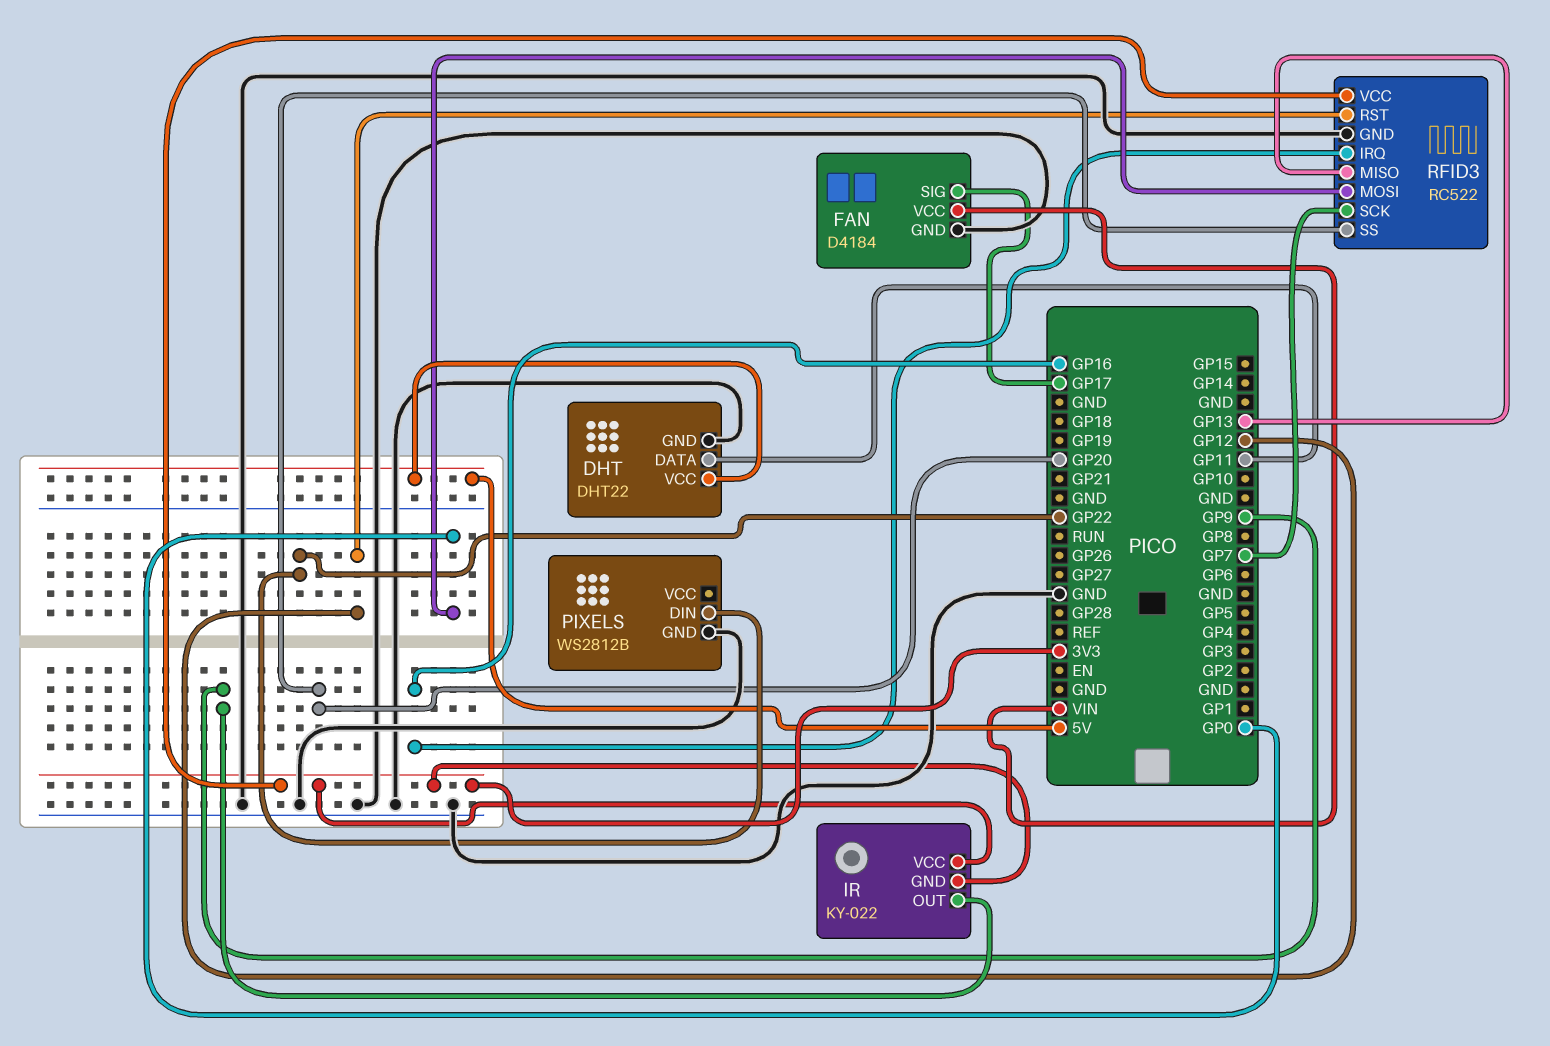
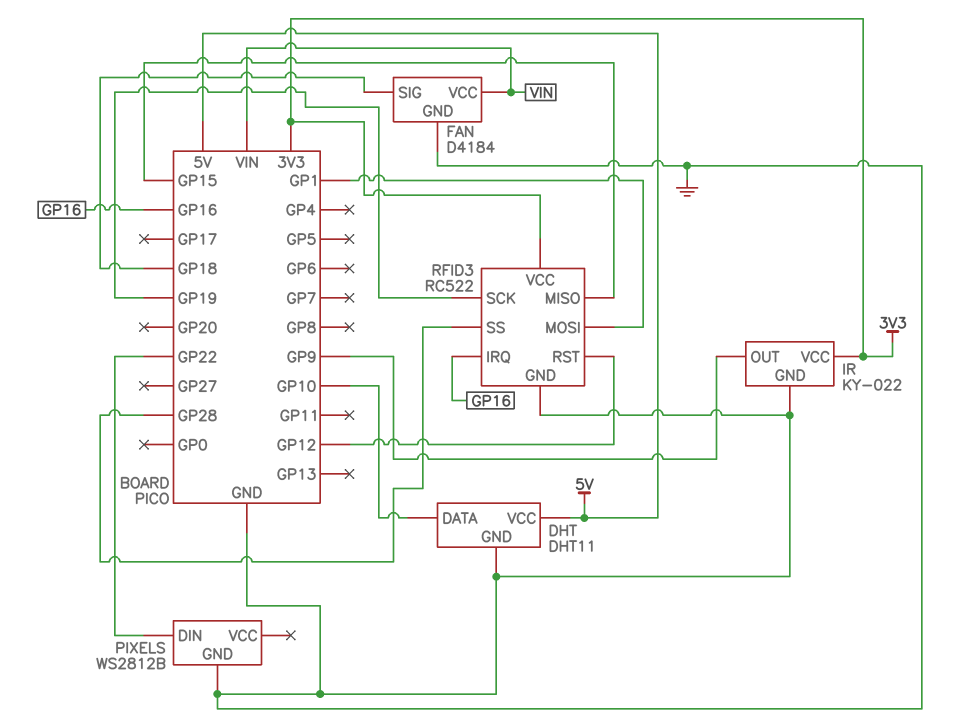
DHT: DHT22 -> DHT11
DHT pin DATA: GP11 -> GP10
FAN pin SIG: GP17 -> GP18
IR pin GND: 3V3 -> GND
RFID3 pin MISO: GP13 -> GP15
RFID3 pin MOSI: GP0 -> GP1
RFID3 pin SCK: GP7 -> GP19
RFID3 pin SS: GP20 -> GP28

